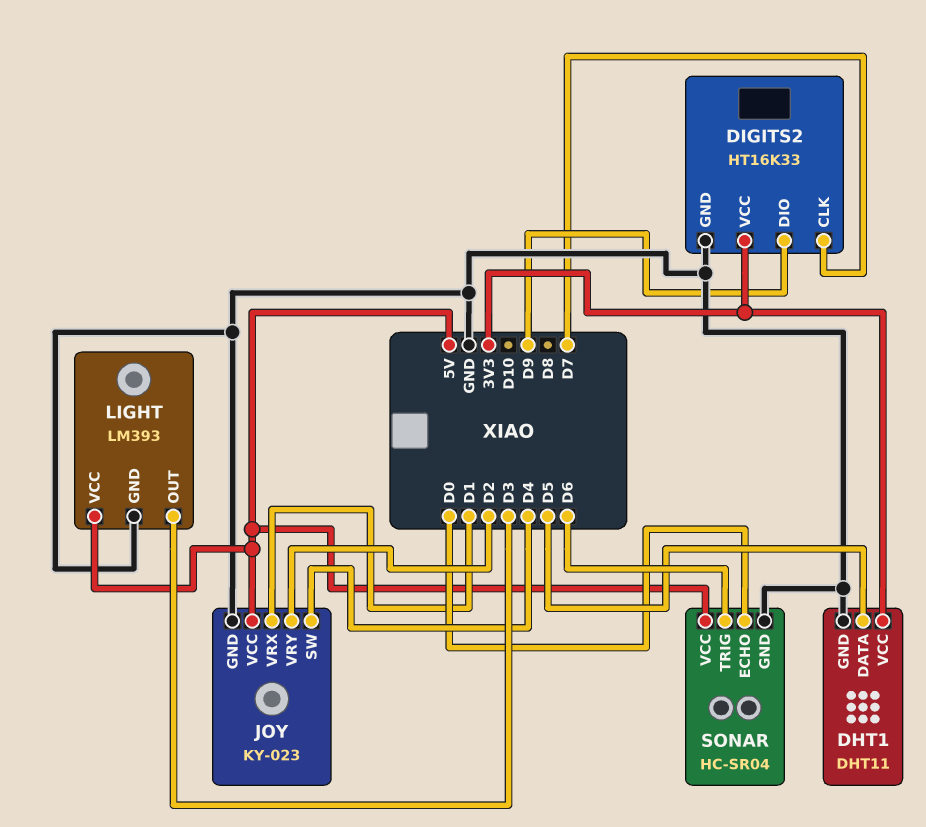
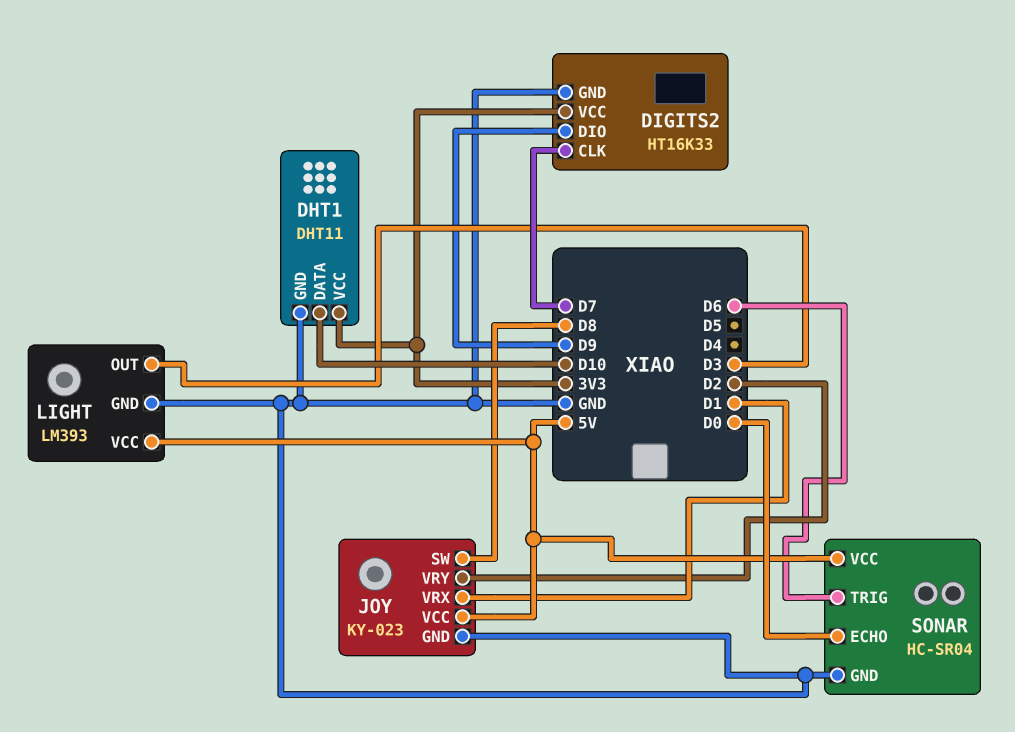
DHT1 pin DATA: D5 -> D10
JOY pin SW: D4 -> D8

